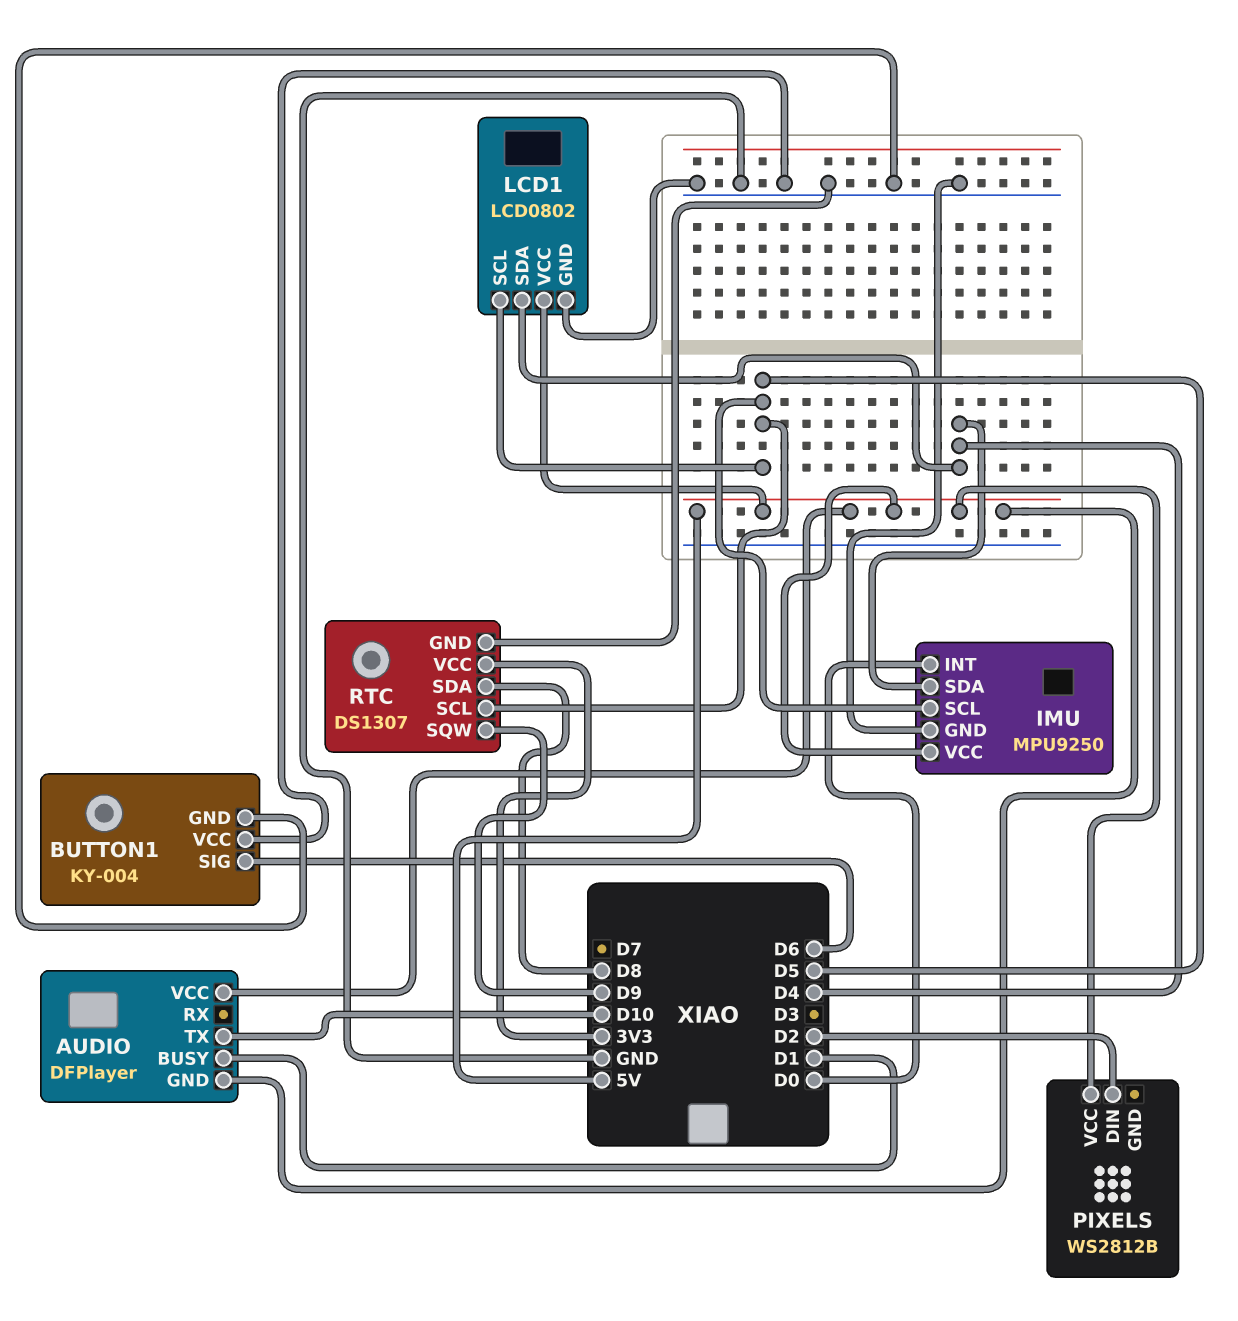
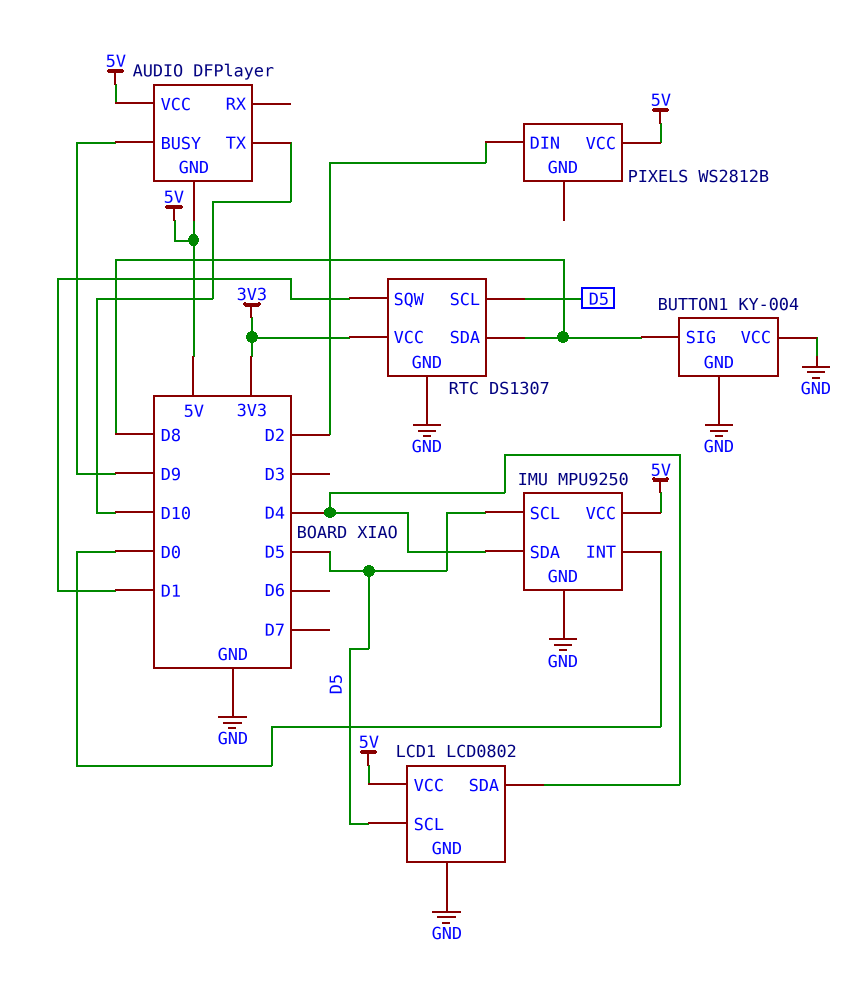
AUDIO pin BUSY: D1 -> D9
BUTTON1 pin SIG: D6 -> D8
RTC pin SQW: D9 -> D1

